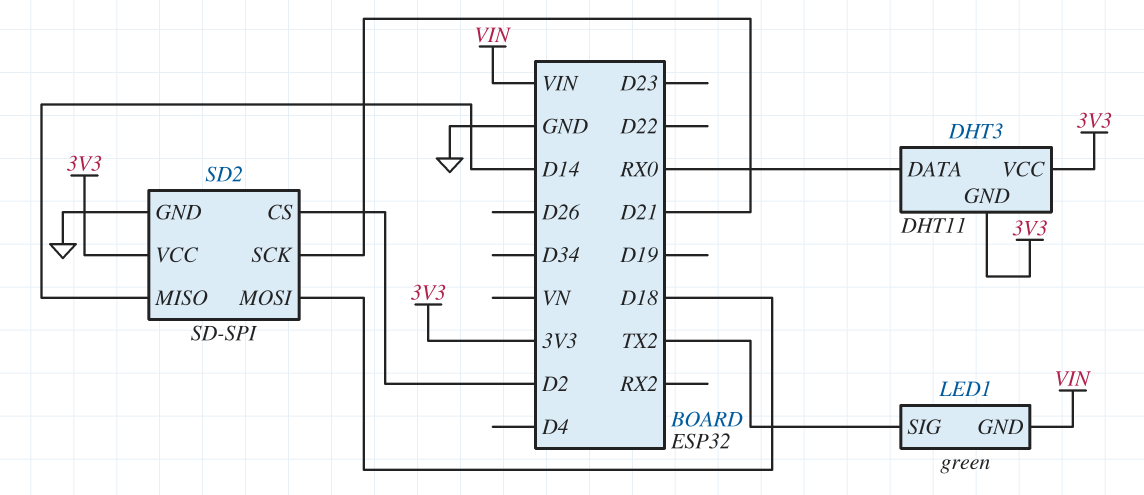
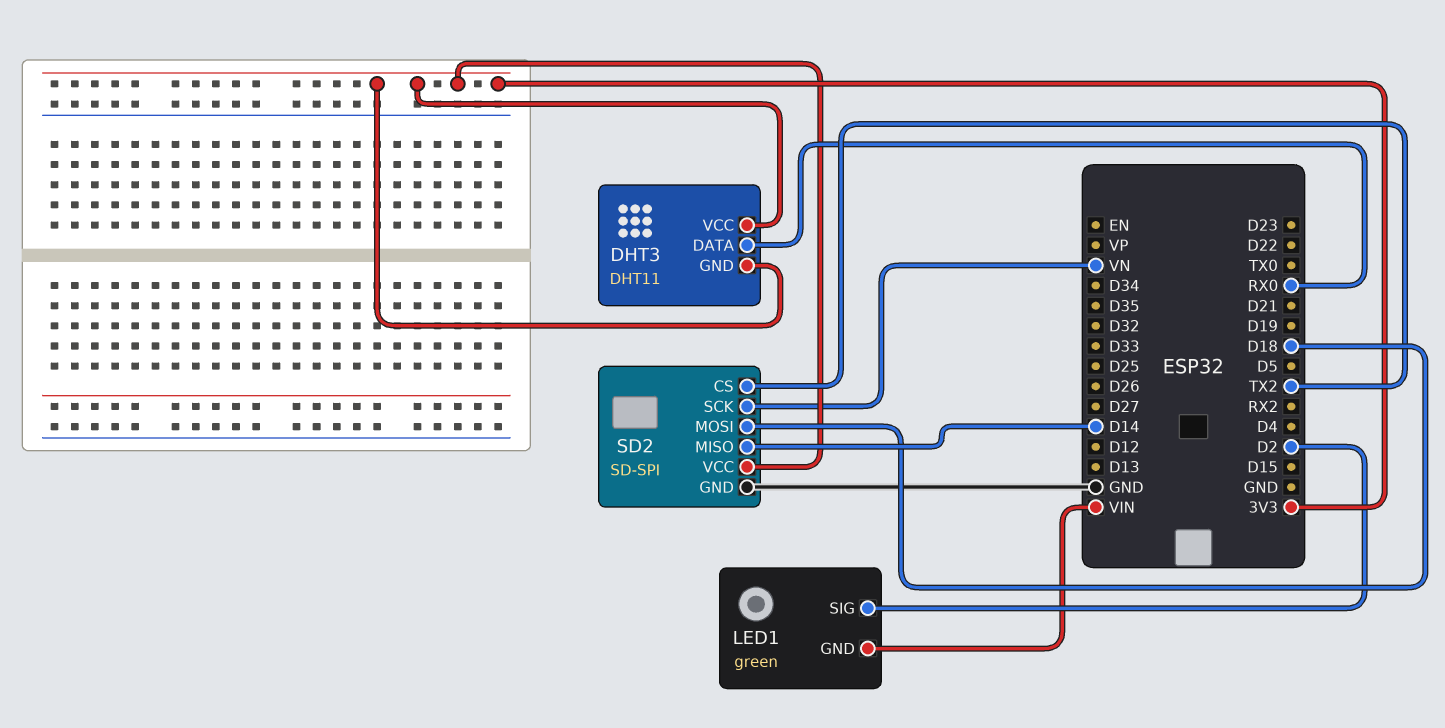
LED1 pin SIG: TX2 -> D2
SD2 pin CS: D2 -> TX2
SD2 pin SCK: D21 -> VN

